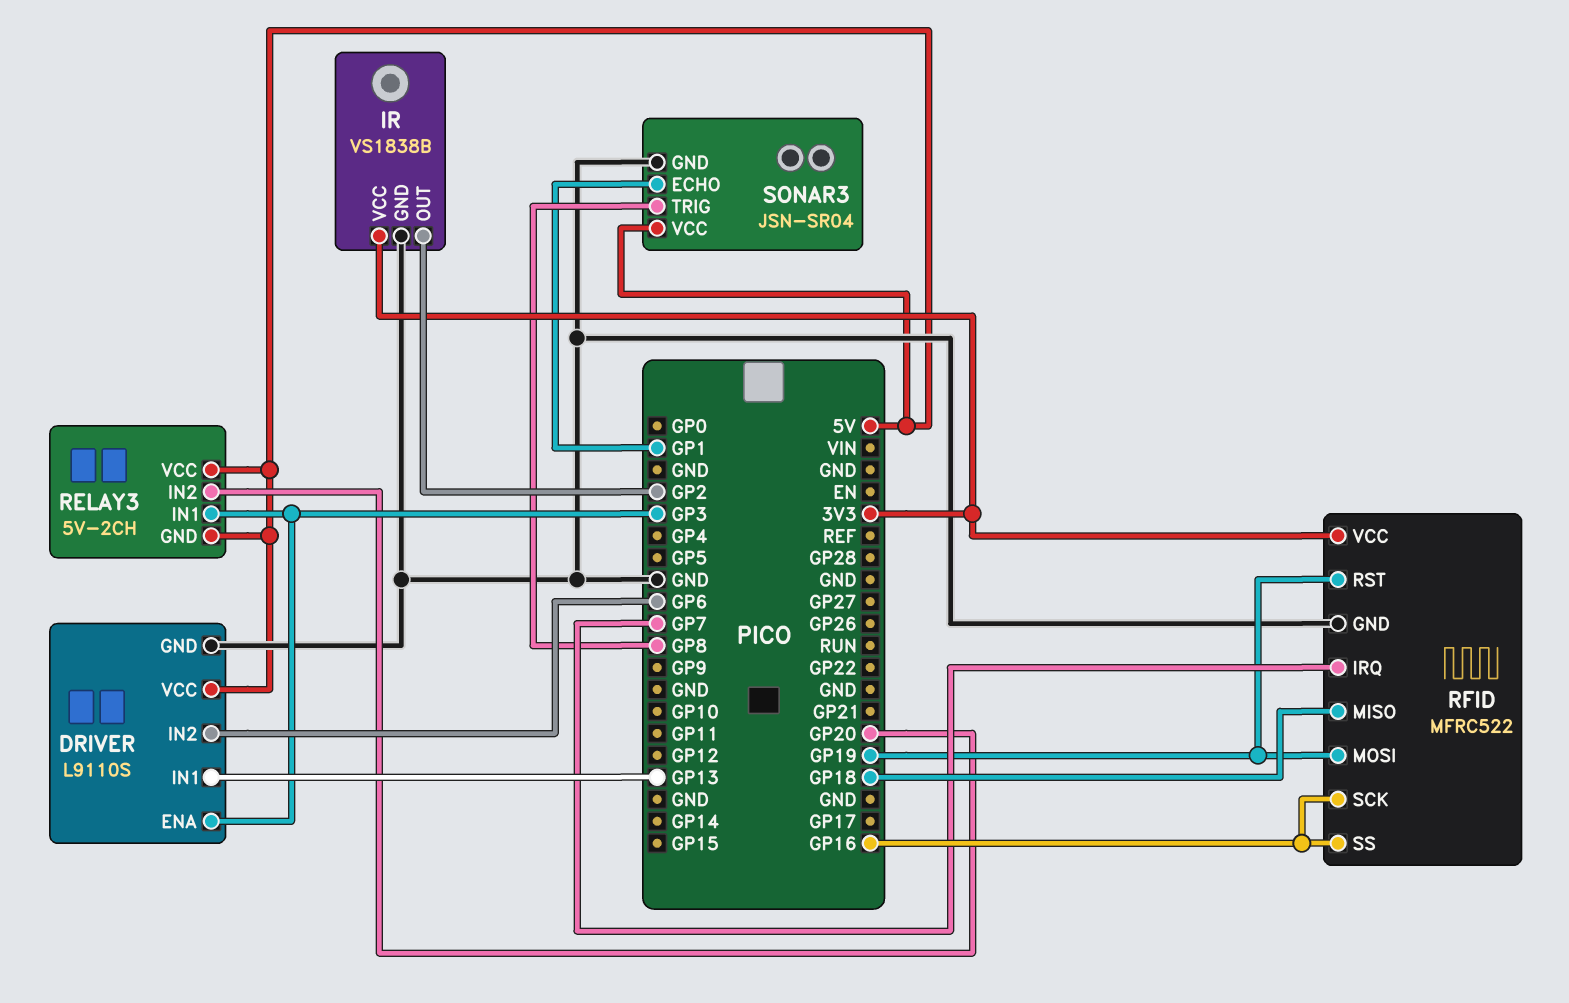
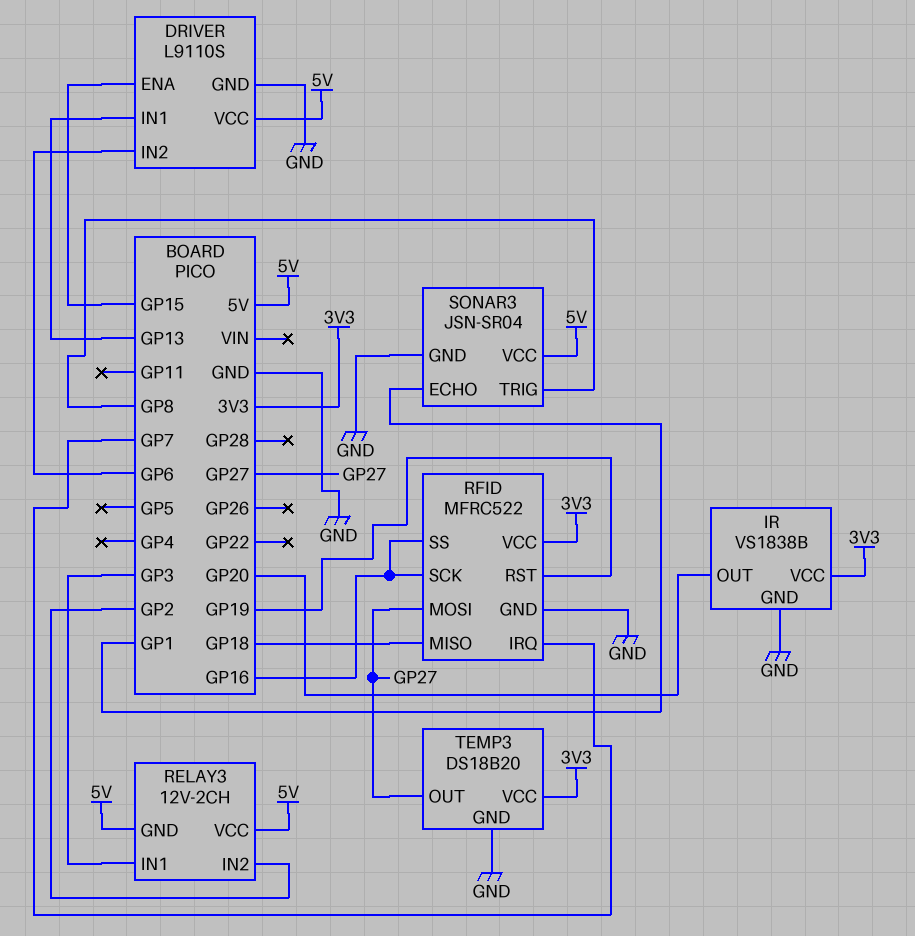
DRIVER pin ENA: GP3 -> GP15
IR pin OUT: GP2 -> GP20
RELAY3: 5V-2CH -> 12V-2CH
RELAY3 pin IN2: GP20 -> GP2
RFID pin MOSI: GP19 -> GP27
TEMP3: none -> DS18B20
TEMP3 pin GND: none -> GND
TEMP3 pin OUT: none -> GP27
TEMP3 pin VCC: none -> 3V3

